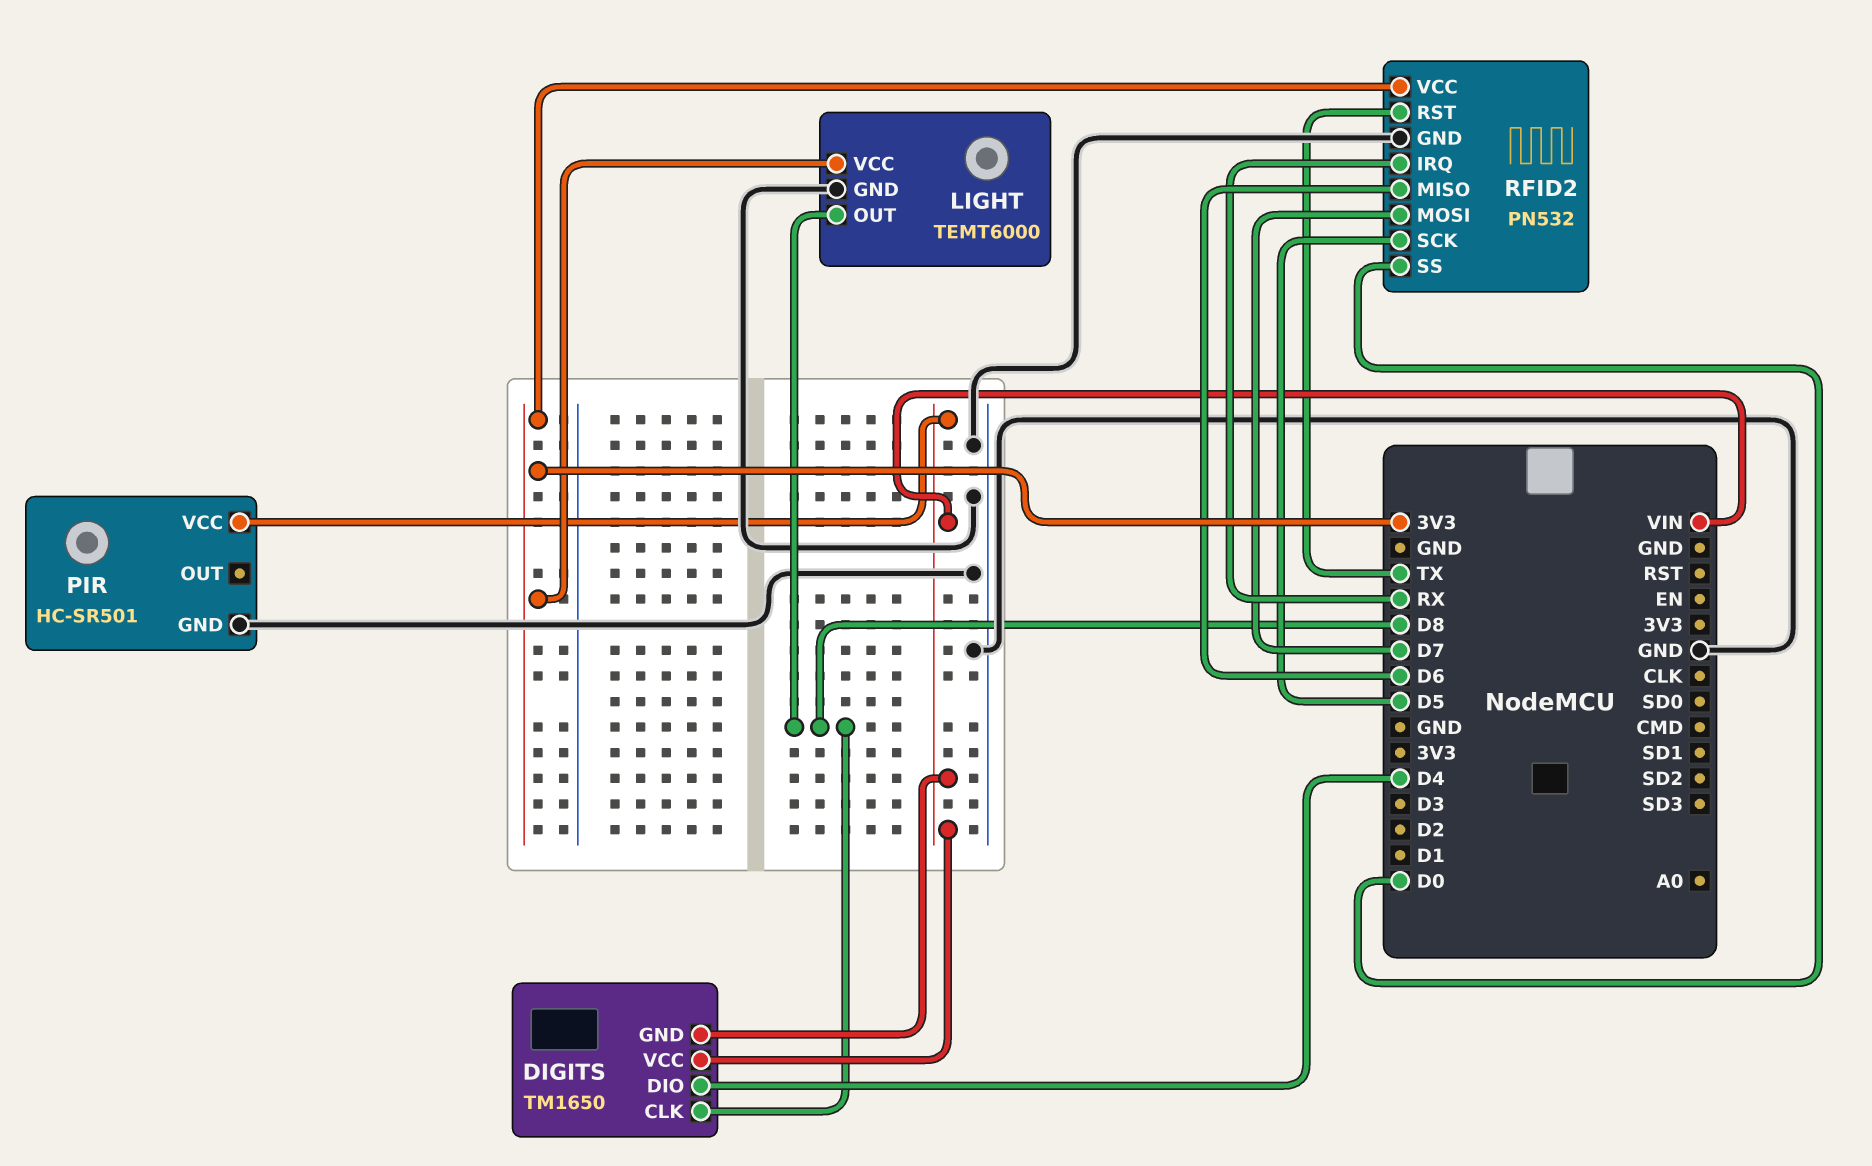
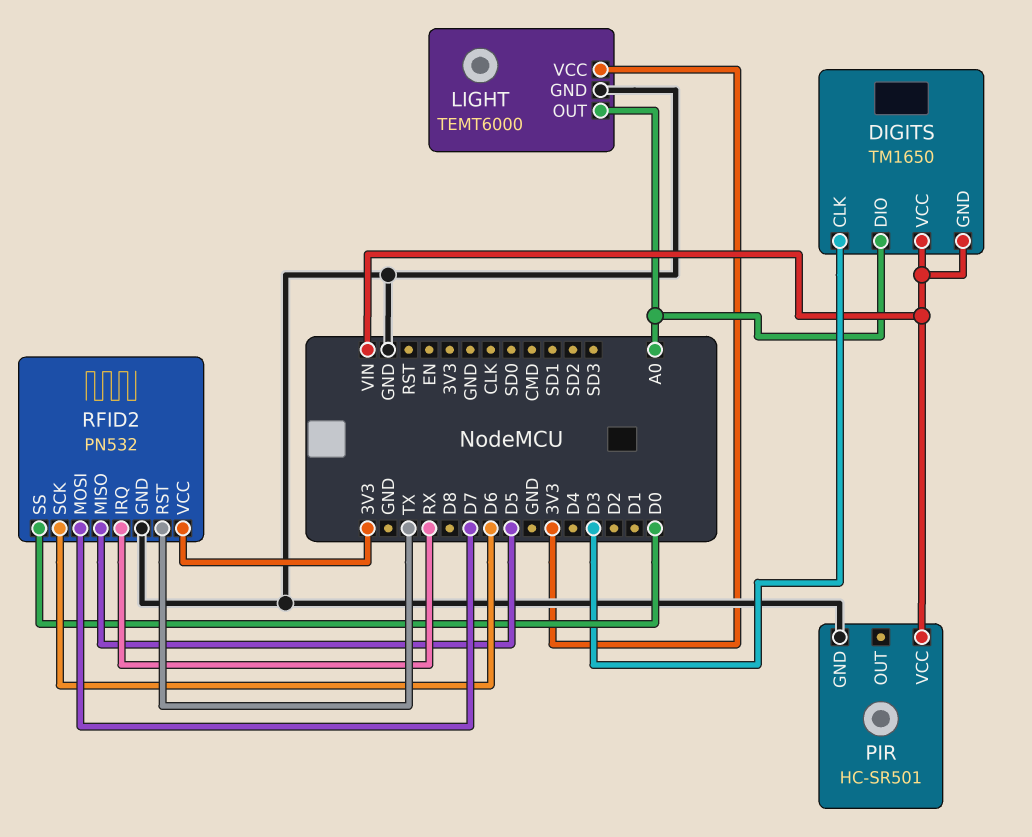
DIGITS pin CLK: D8 -> D3
DIGITS pin DIO: D4 -> A0
LIGHT pin OUT: D8 -> A0
RFID2 pin MISO: D6 -> D5
RFID2 pin SCK: D5 -> D6

